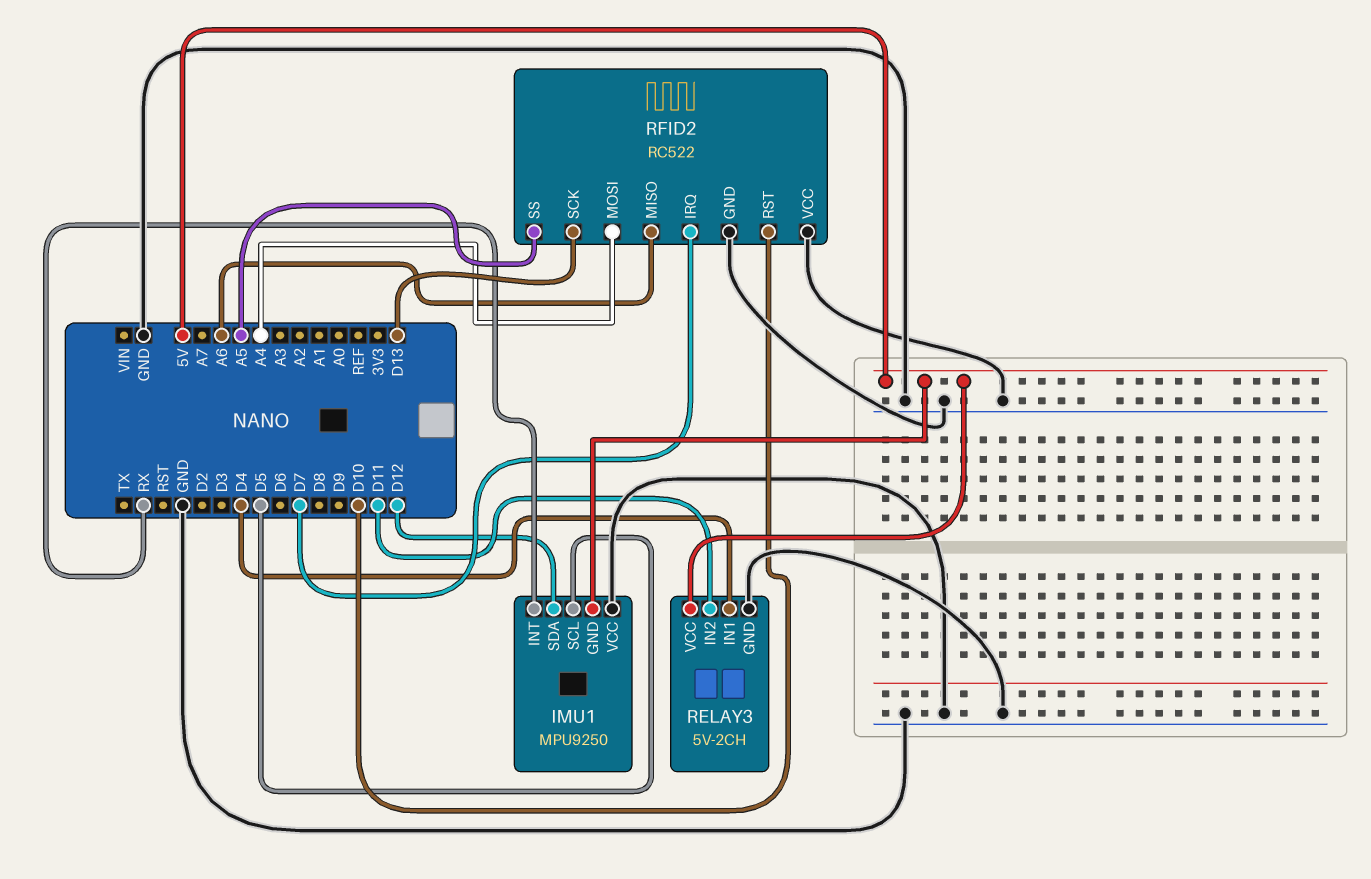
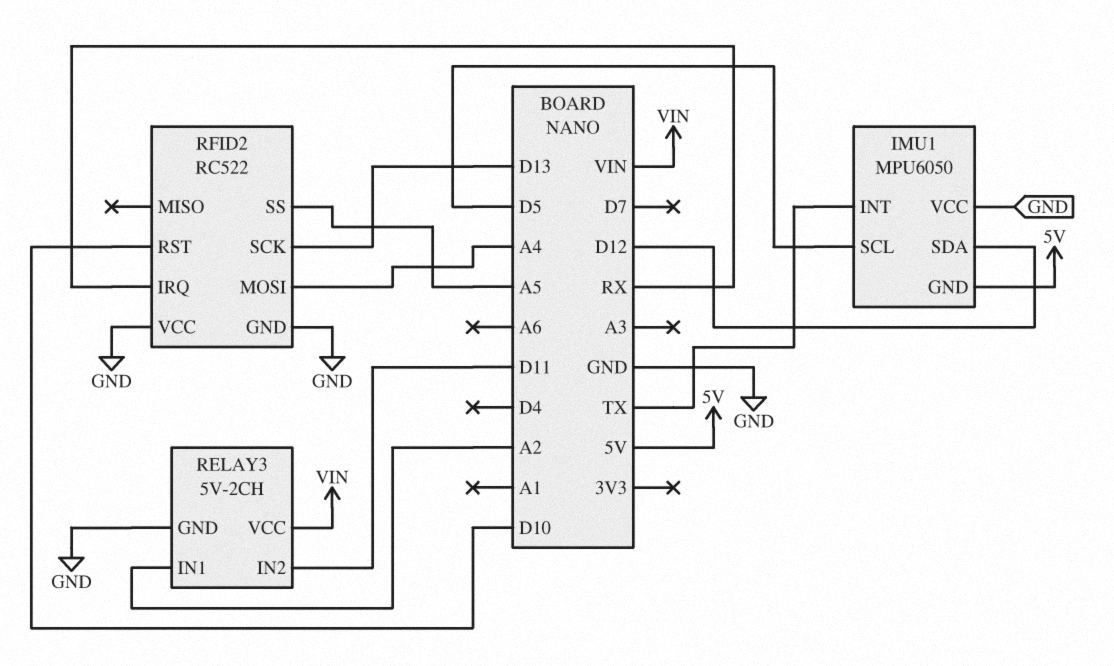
IMU1: MPU9250 -> MPU6050
IMU1 pin INT: RX -> TX
RELAY3 pin IN1: D4 -> A2
RELAY3 pin VCC: 5V -> VIN
RFID2 pin IRQ: D7 -> RX
RFID2 pin MISO: A6 -> none

